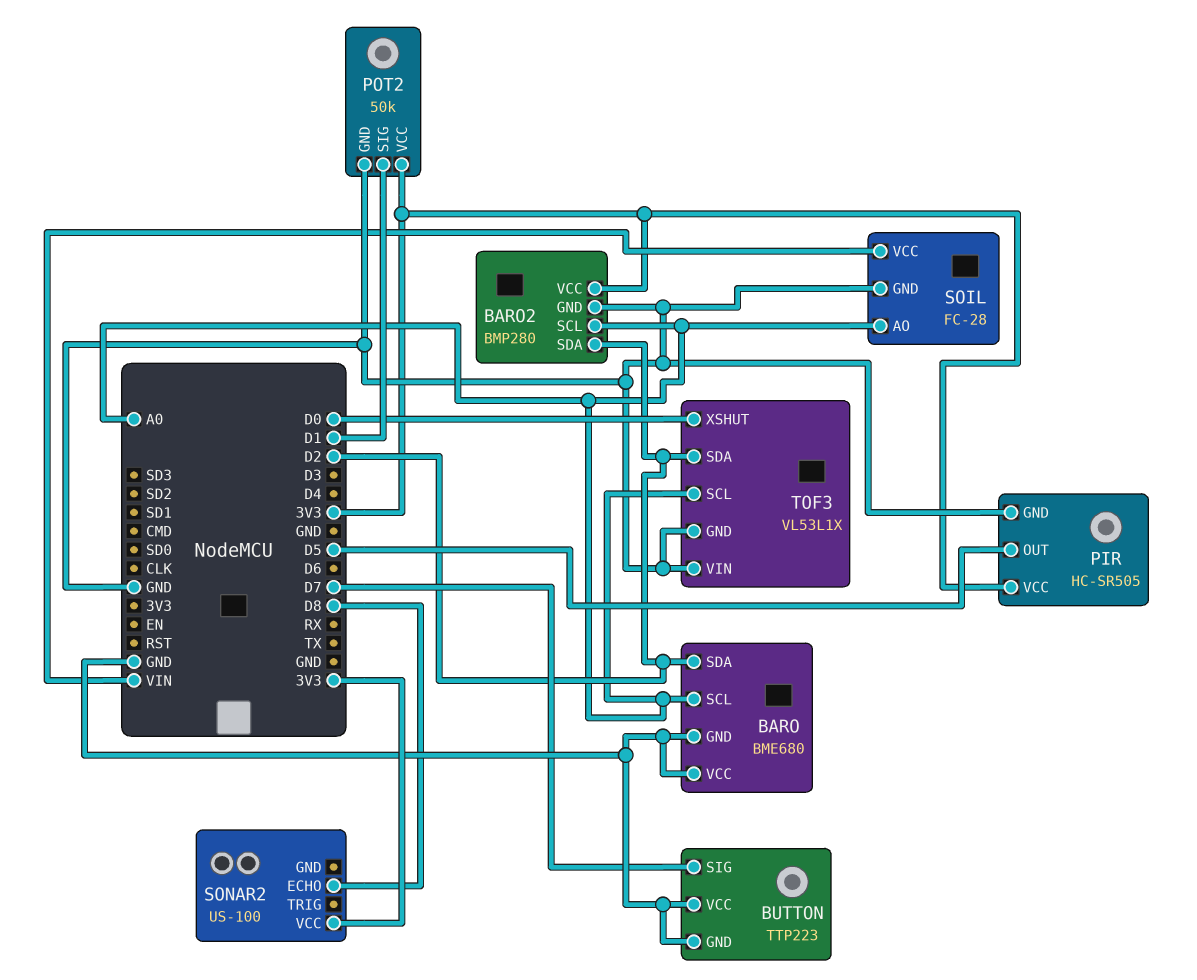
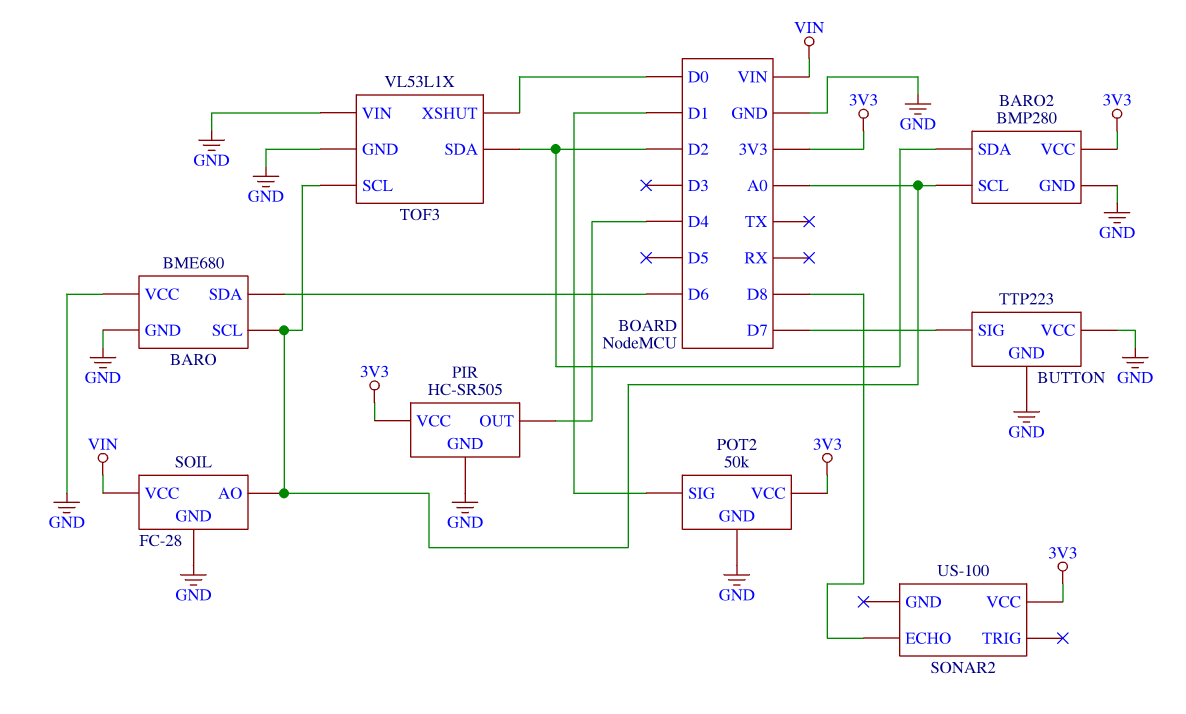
BARO pin SDA: D2 -> D6
PIR pin OUT: D5 -> D4

